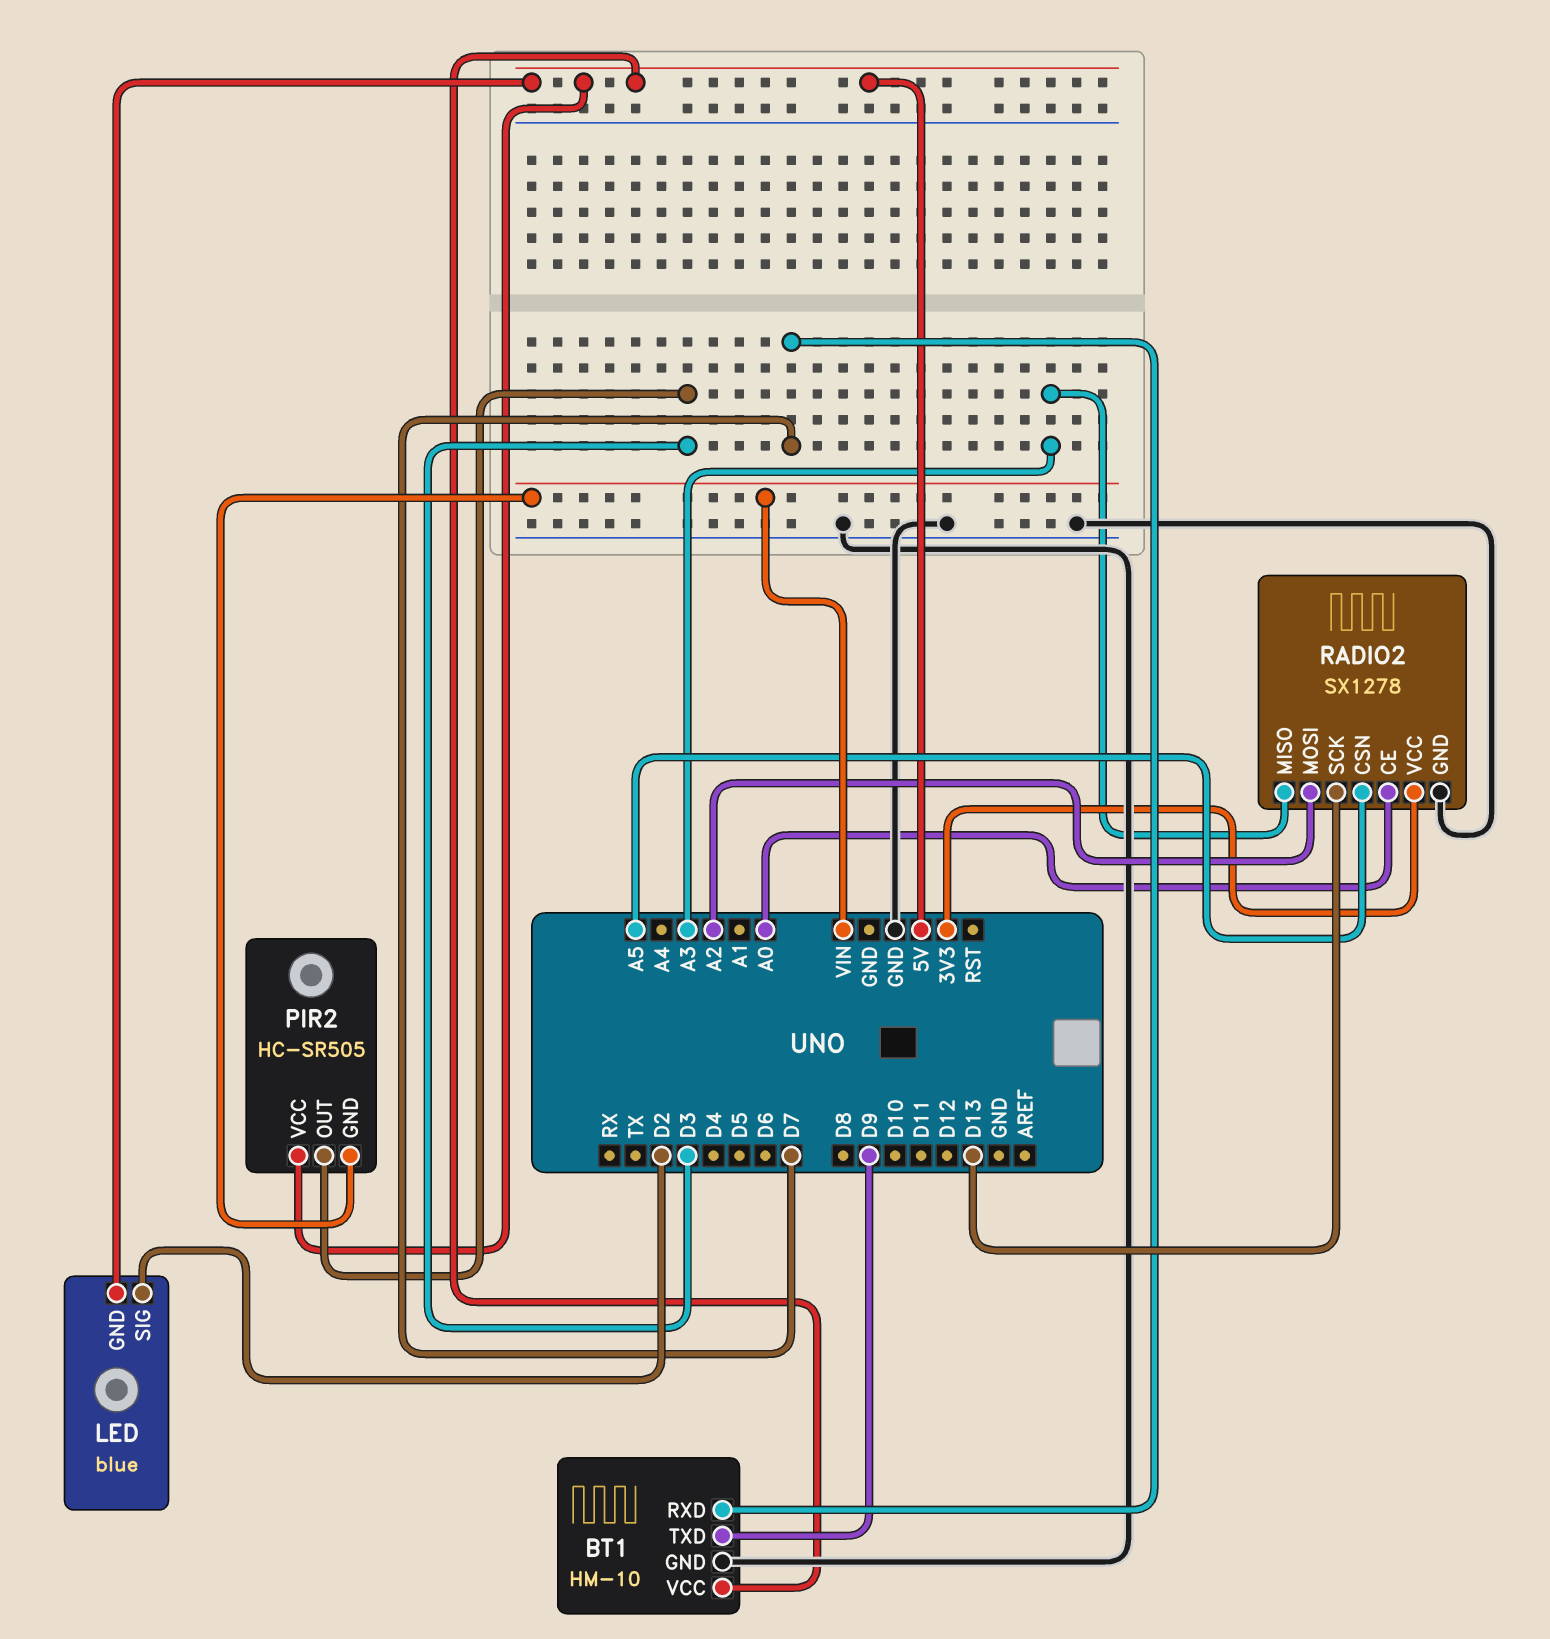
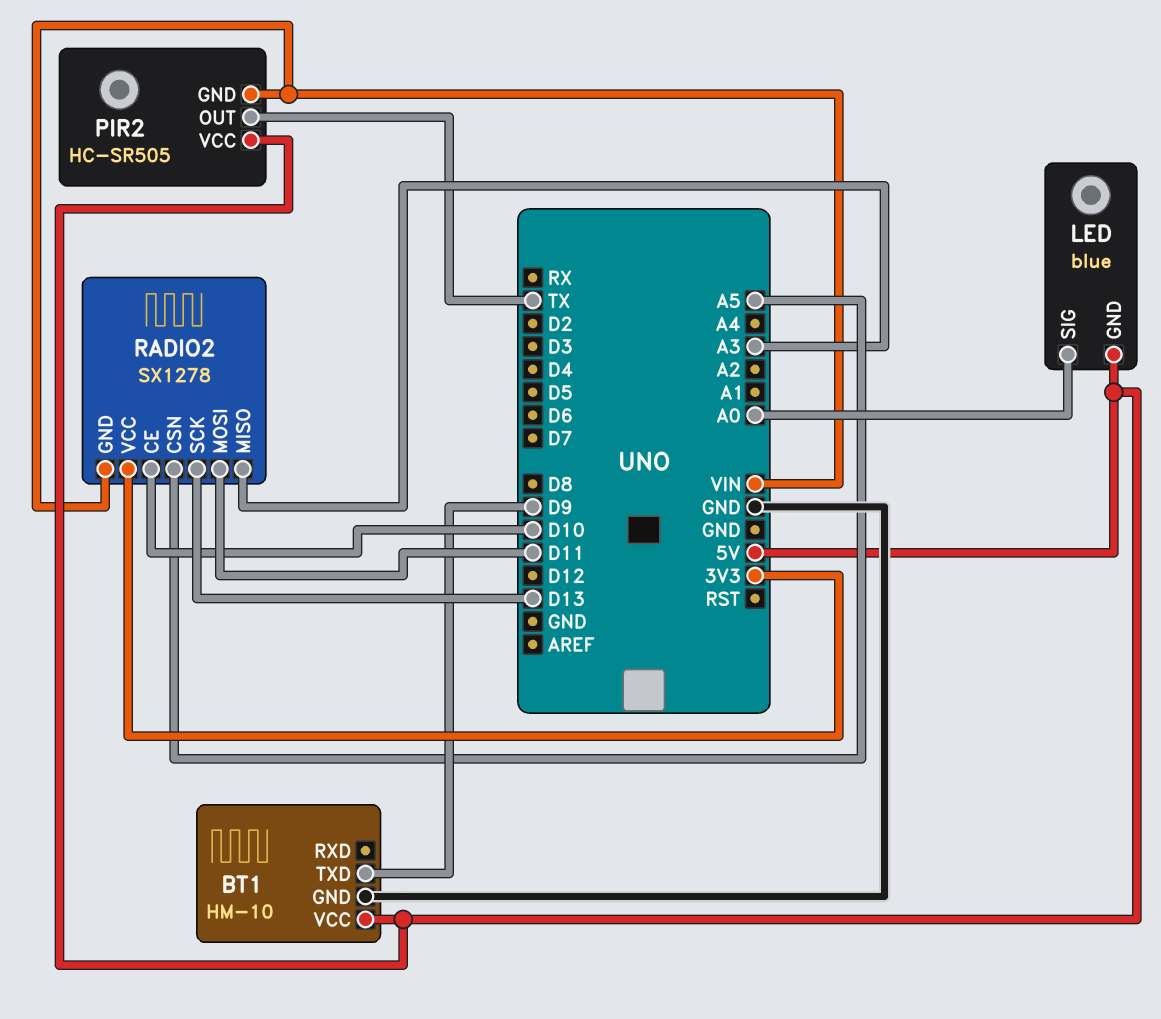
BT1 pin RXD: D7 -> none
LED pin SIG: D2 -> A0
PIR2 pin OUT: D3 -> TX
RADIO2 pin CE: A0 -> D10
RADIO2 pin GND: GND -> VIN
RADIO2 pin MOSI: A2 -> D11

